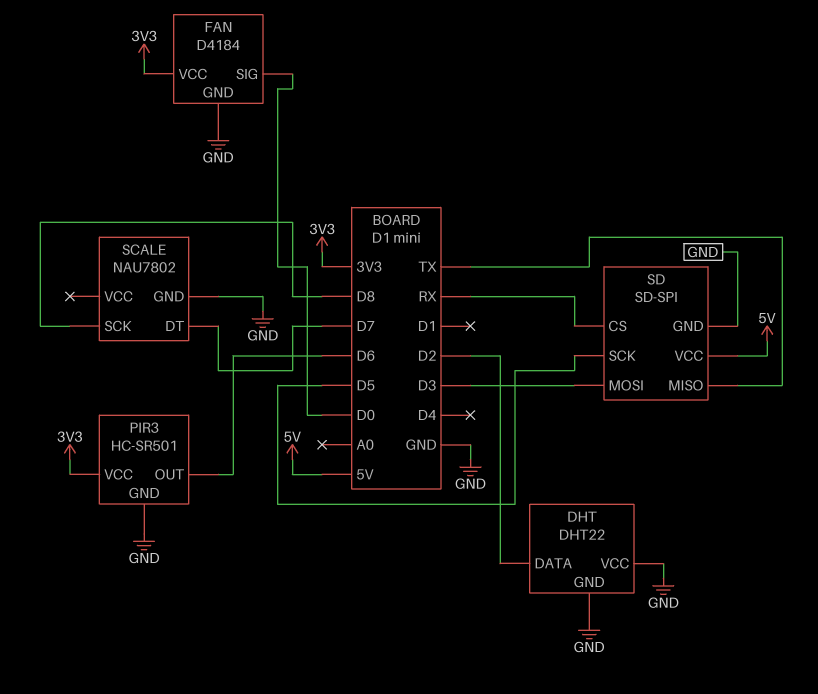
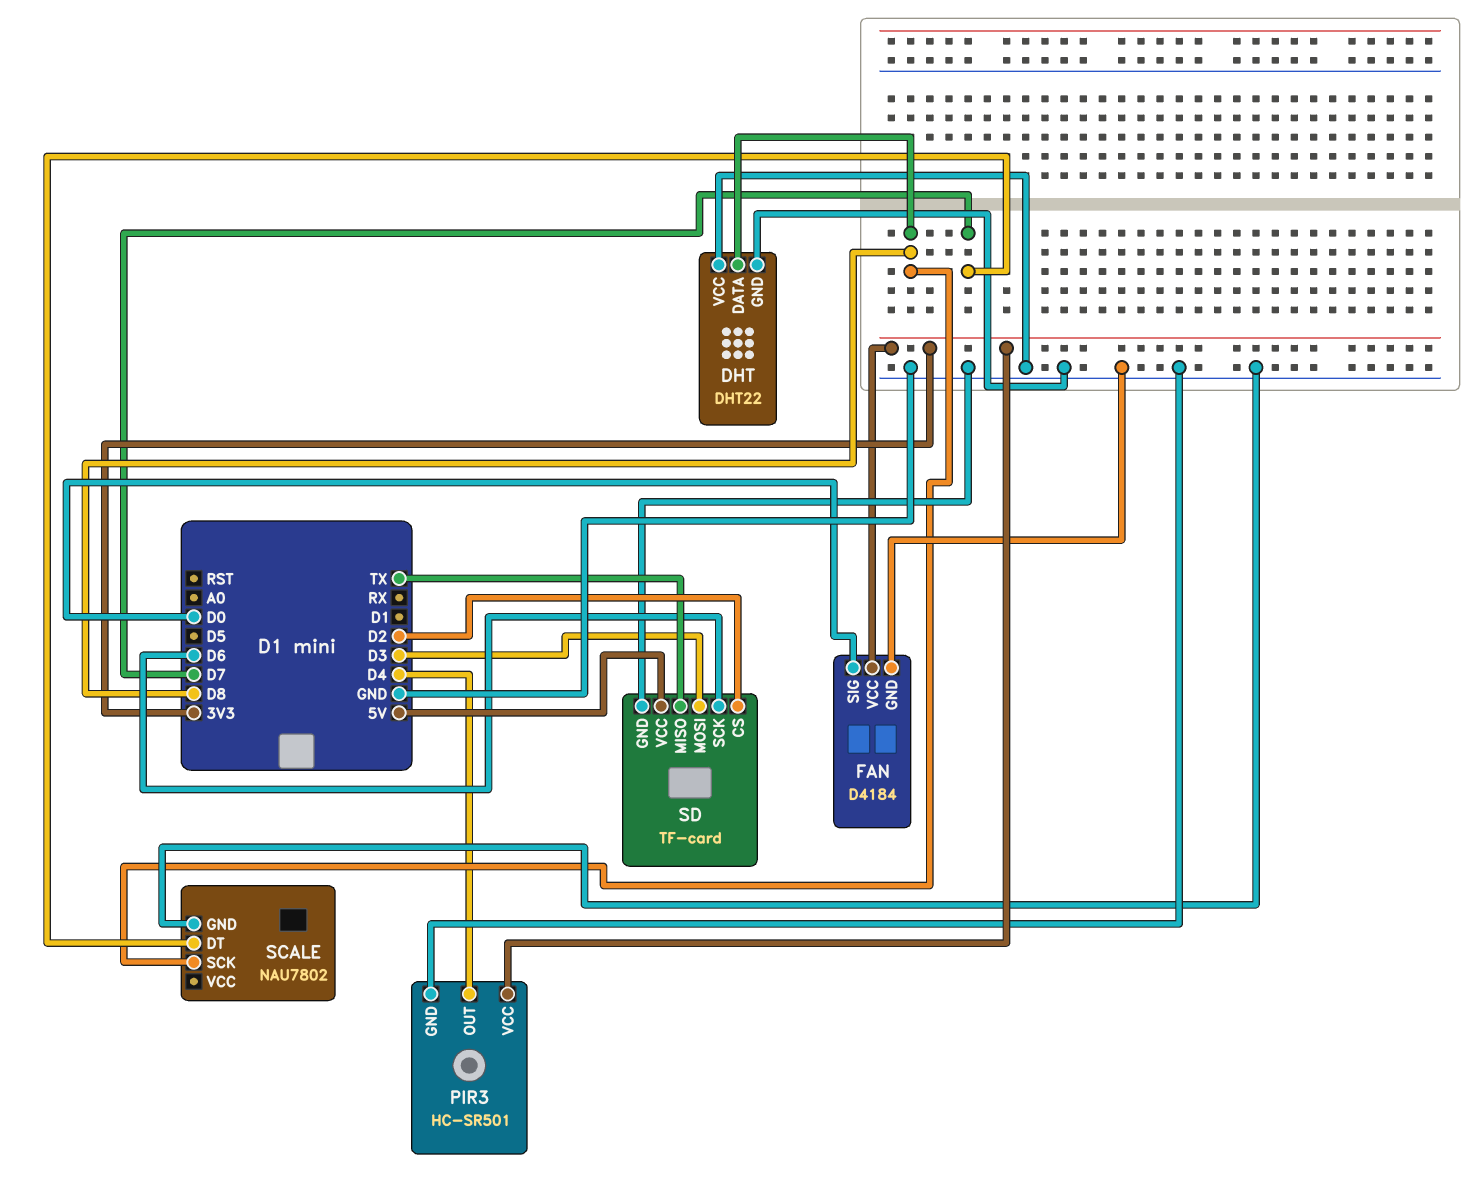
DHT pin DATA: D2 -> D8
PIR3 pin OUT: D6 -> D4
SD: SD-SPI -> TF-card
SD pin CS: RX -> D2
SD pin SCK: D5 -> D6

